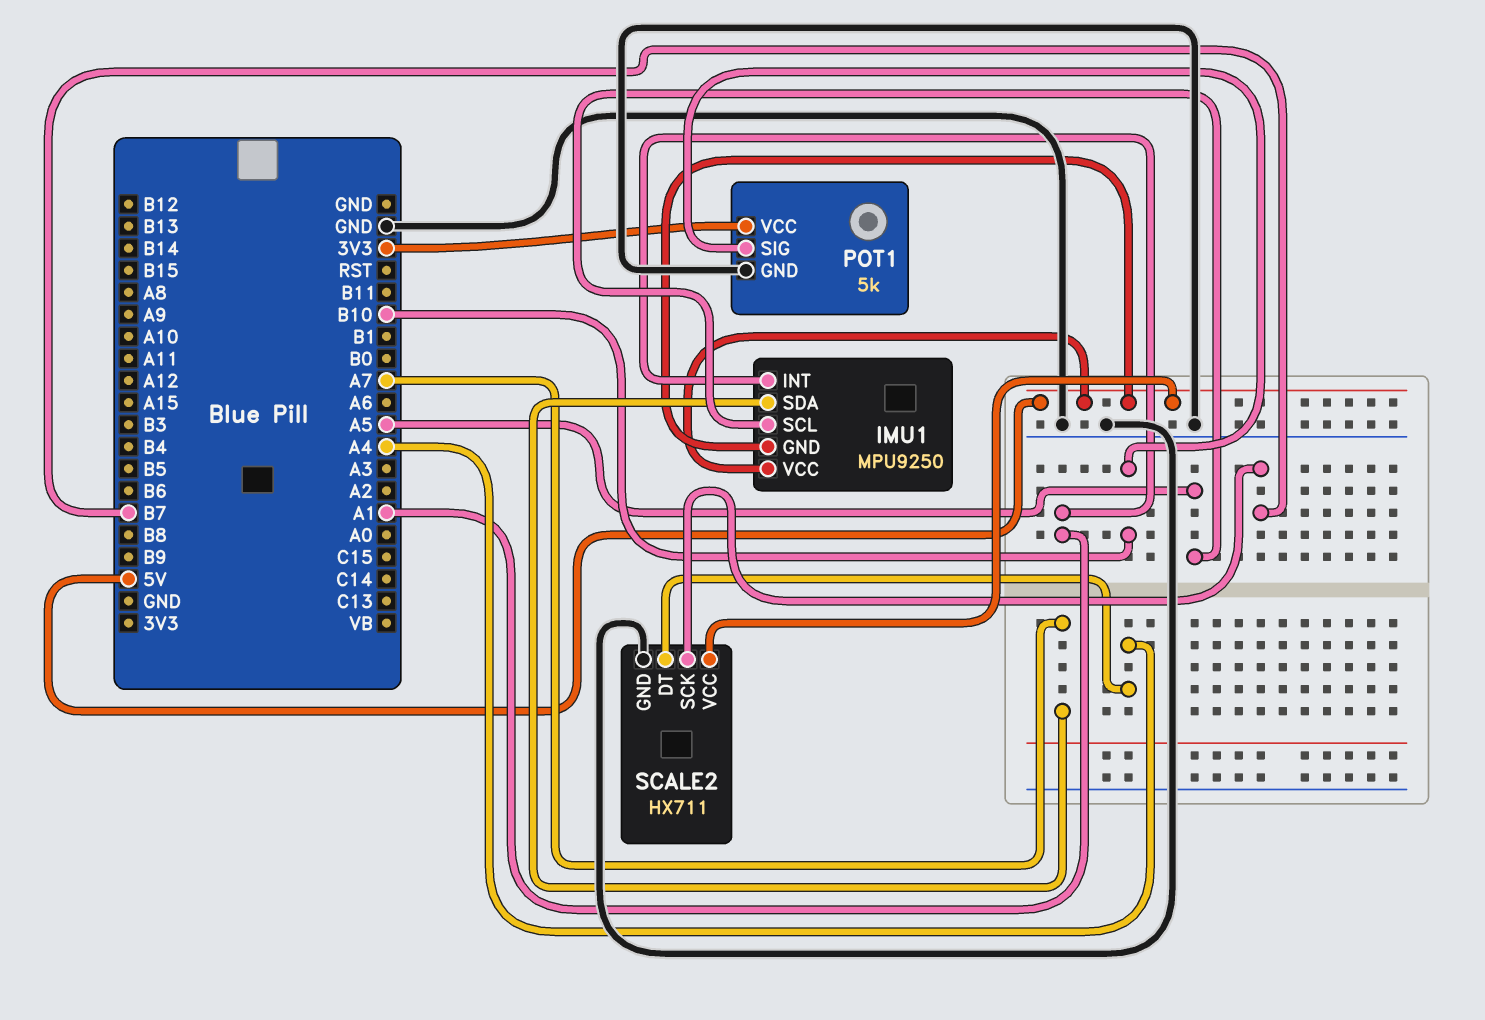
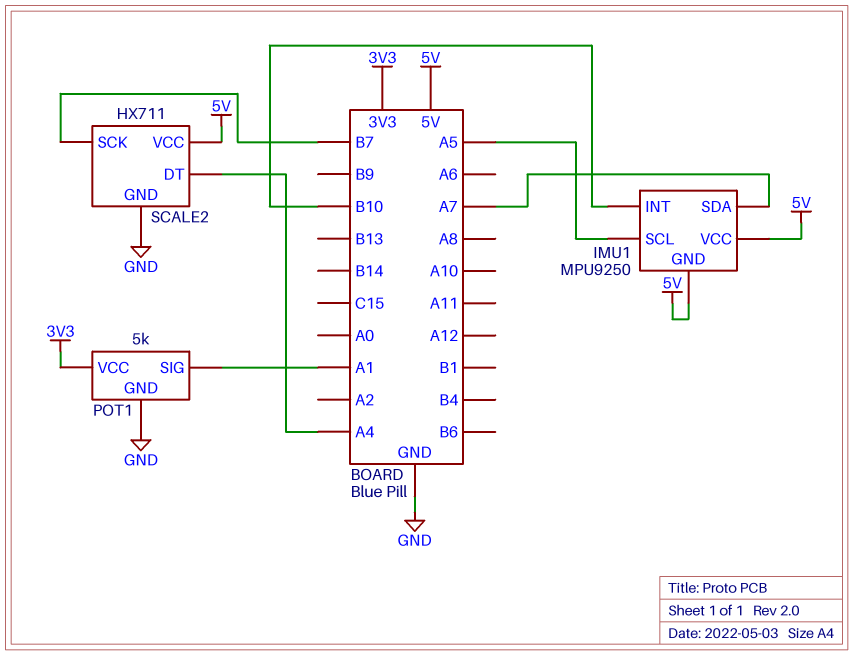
IMU1 pin INT: A1 -> B10
POT1 pin SIG: B10 -> A1

